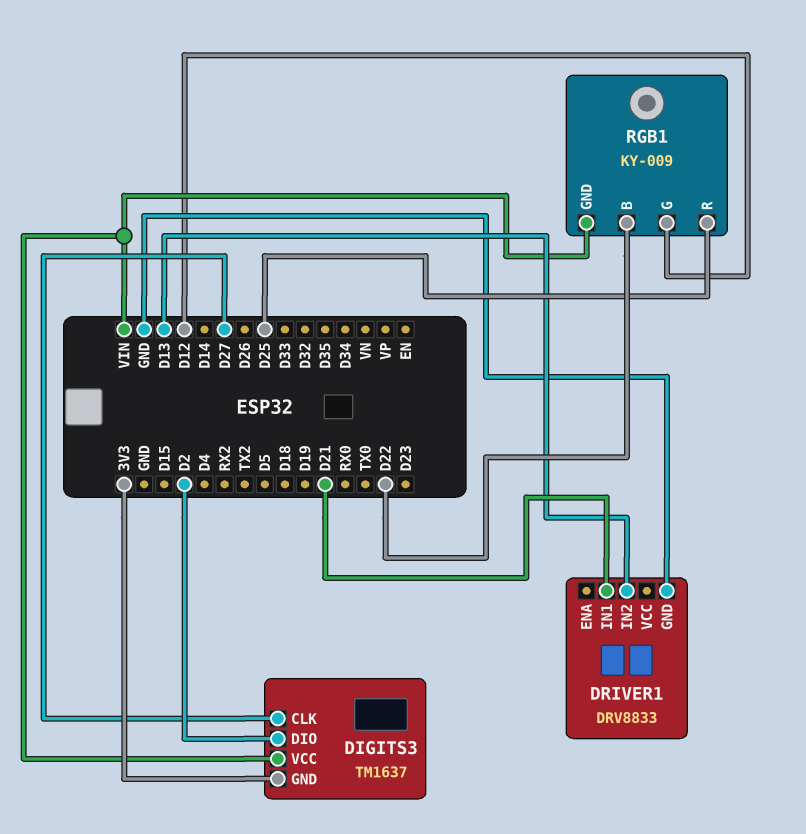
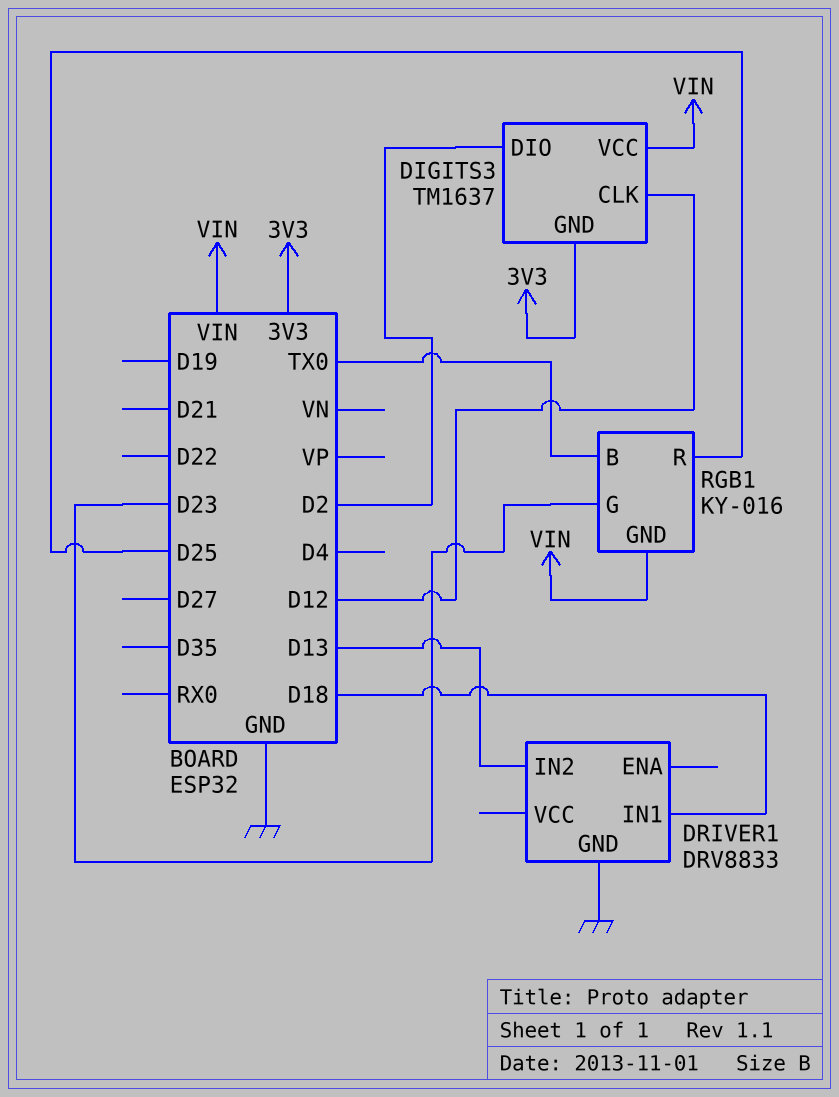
DIGITS3 pin CLK: D27 -> D12
DRIVER1 pin IN1: D21 -> D18
RGB1: KY-009 -> KY-016
RGB1 pin B: D22 -> TX0
RGB1 pin G: D12 -> D23

